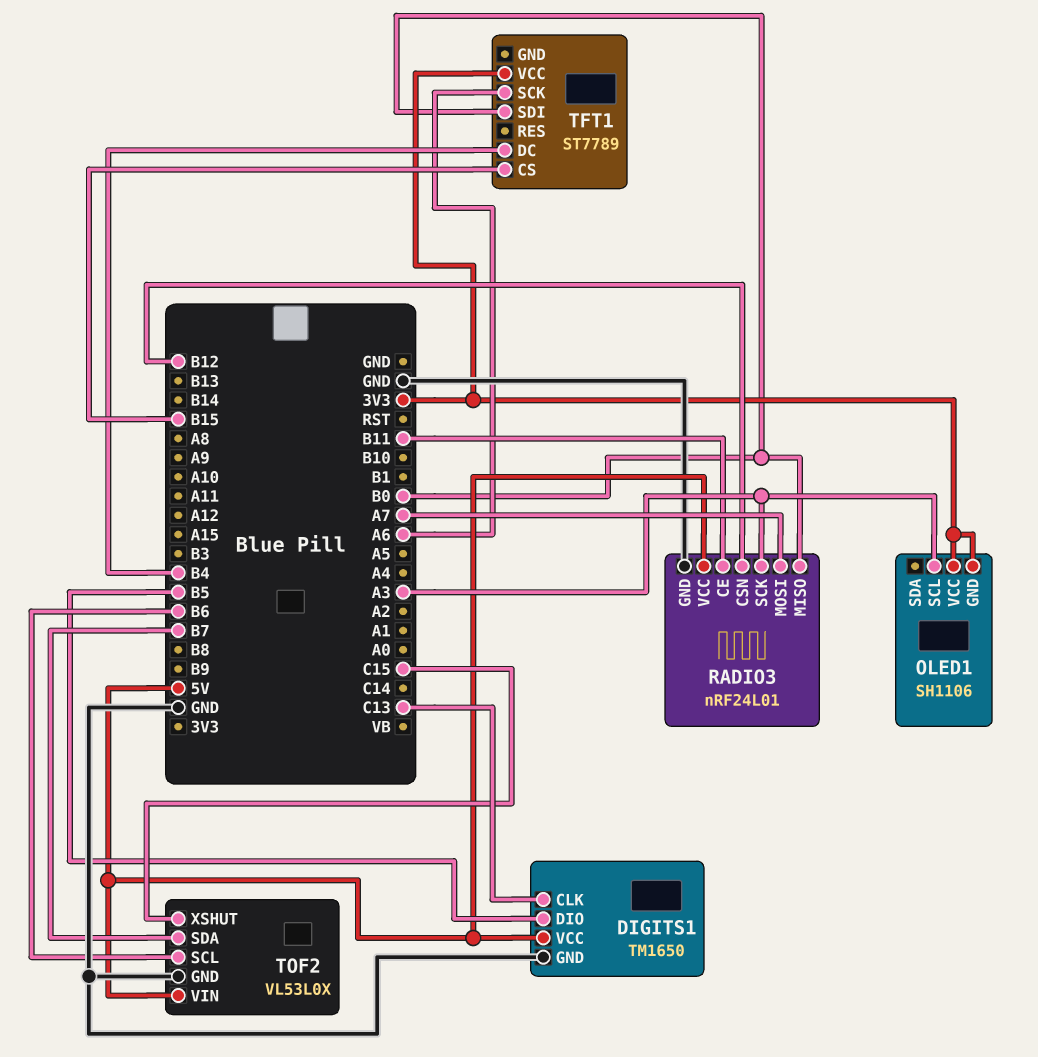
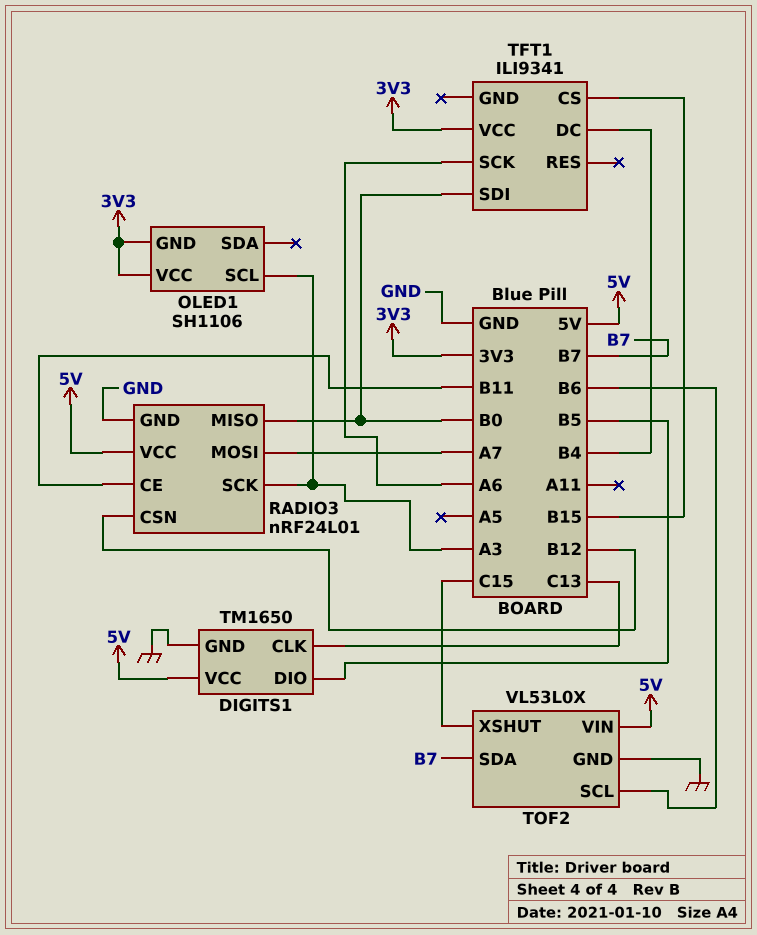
TFT1: ST7789 -> ILI9341

